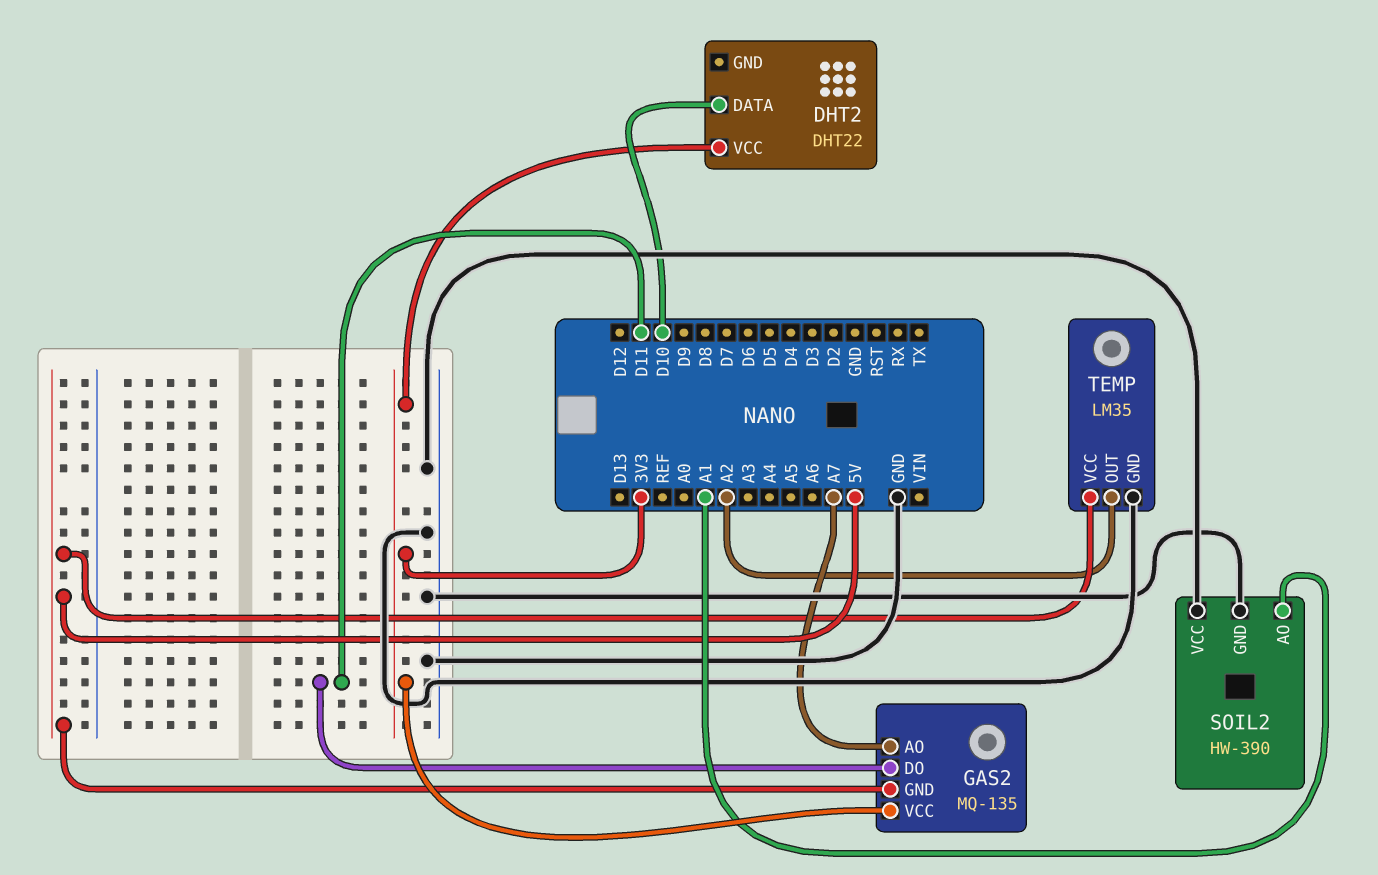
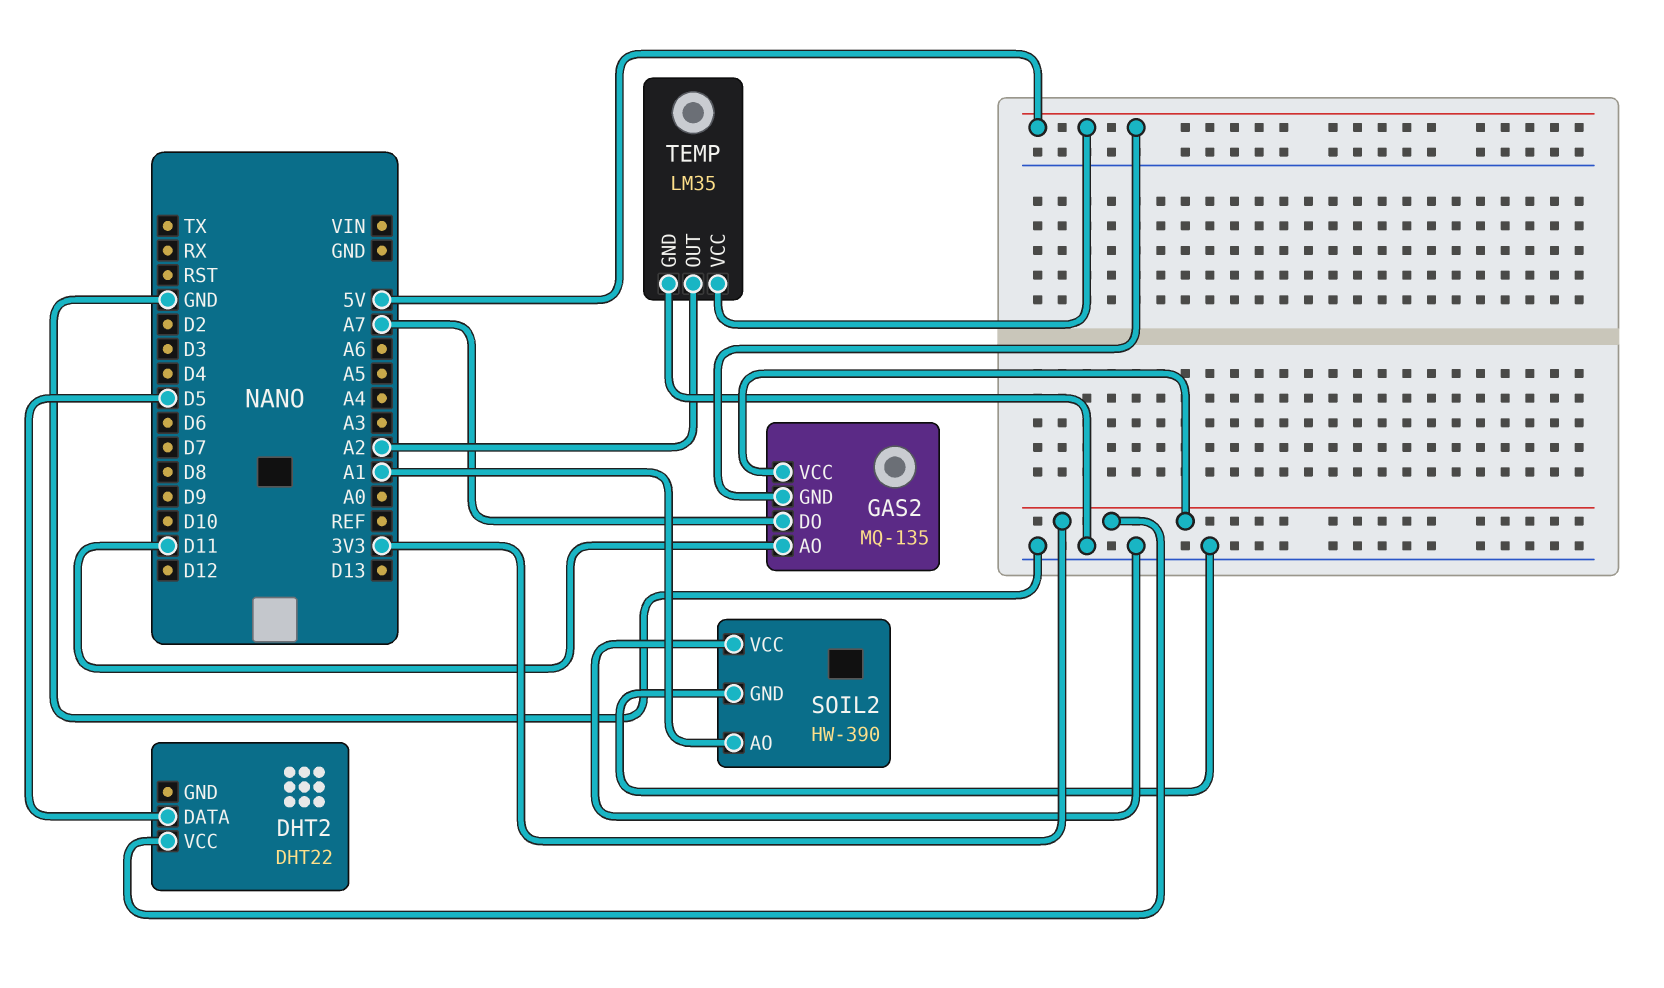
DHT2 pin DATA: D10 -> D5
GAS2 pin AO: A7 -> D11
GAS2 pin DO: D11 -> A7

